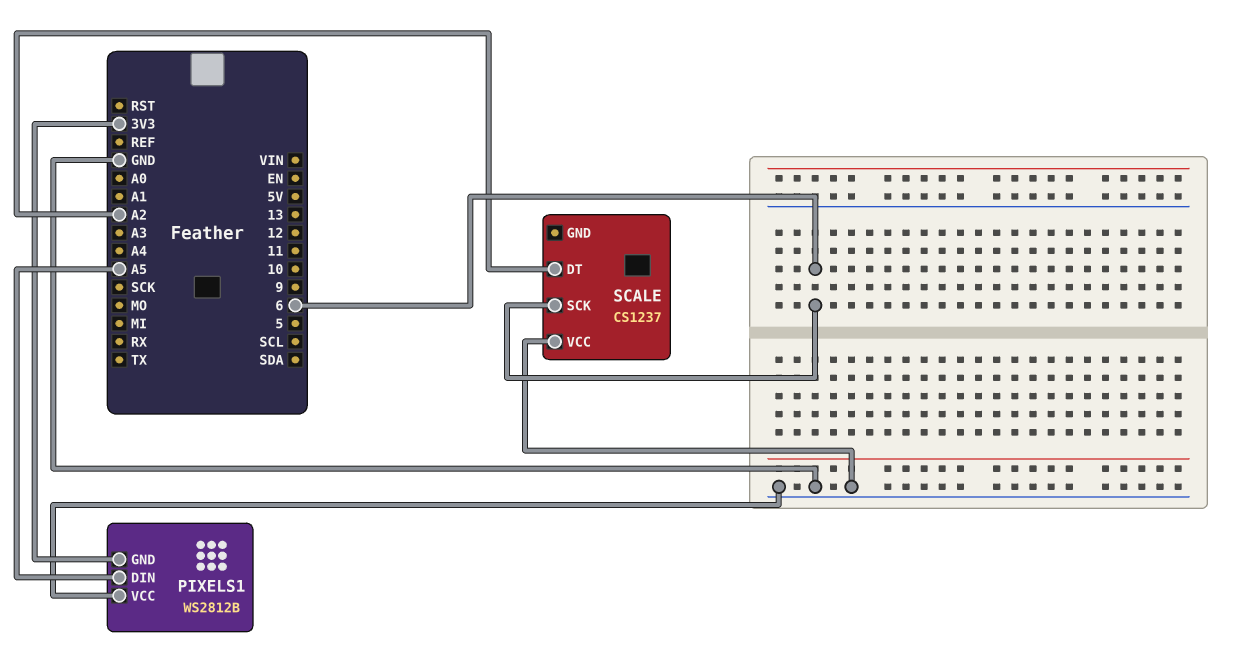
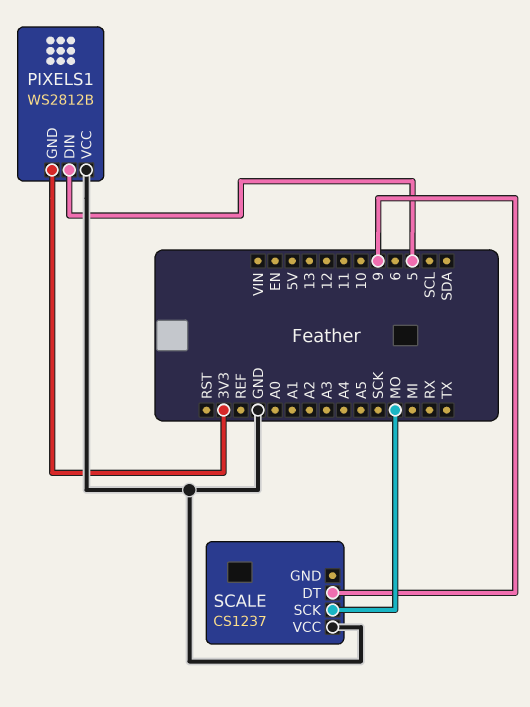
PIXELS1 pin DIN: A5 -> 5
SCALE pin DT: A2 -> 9
SCALE pin SCK: 6 -> MO

